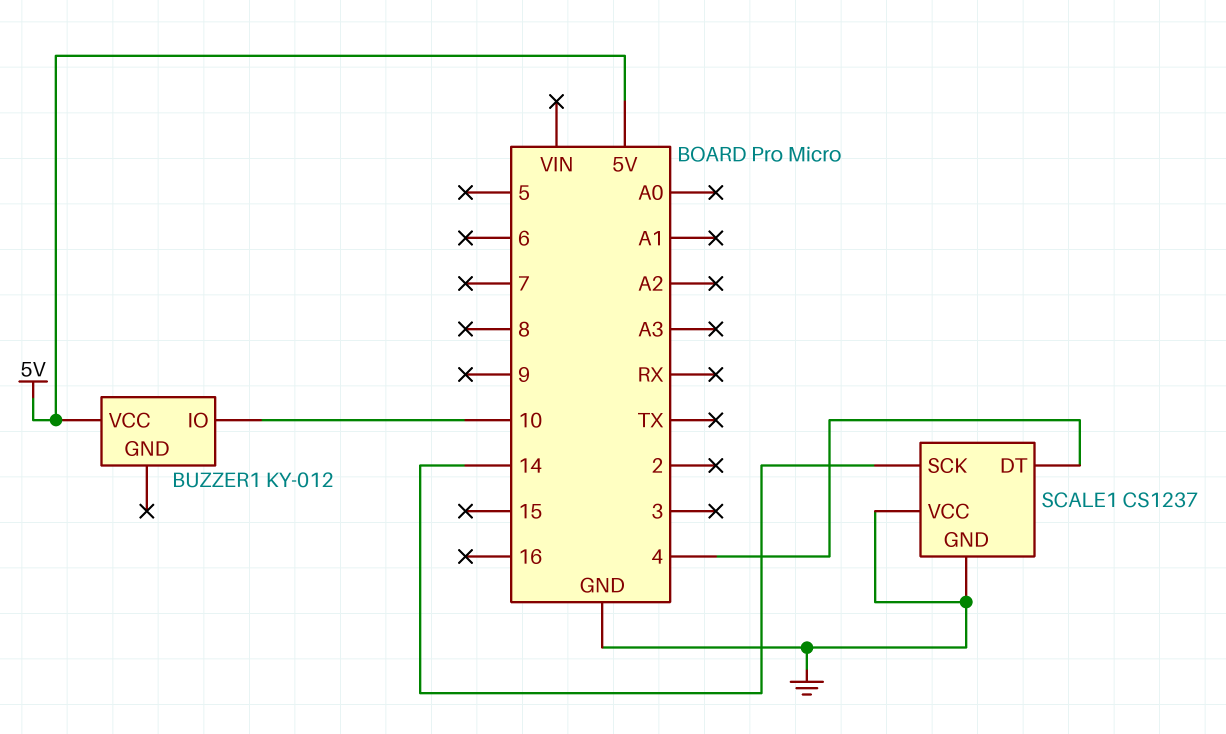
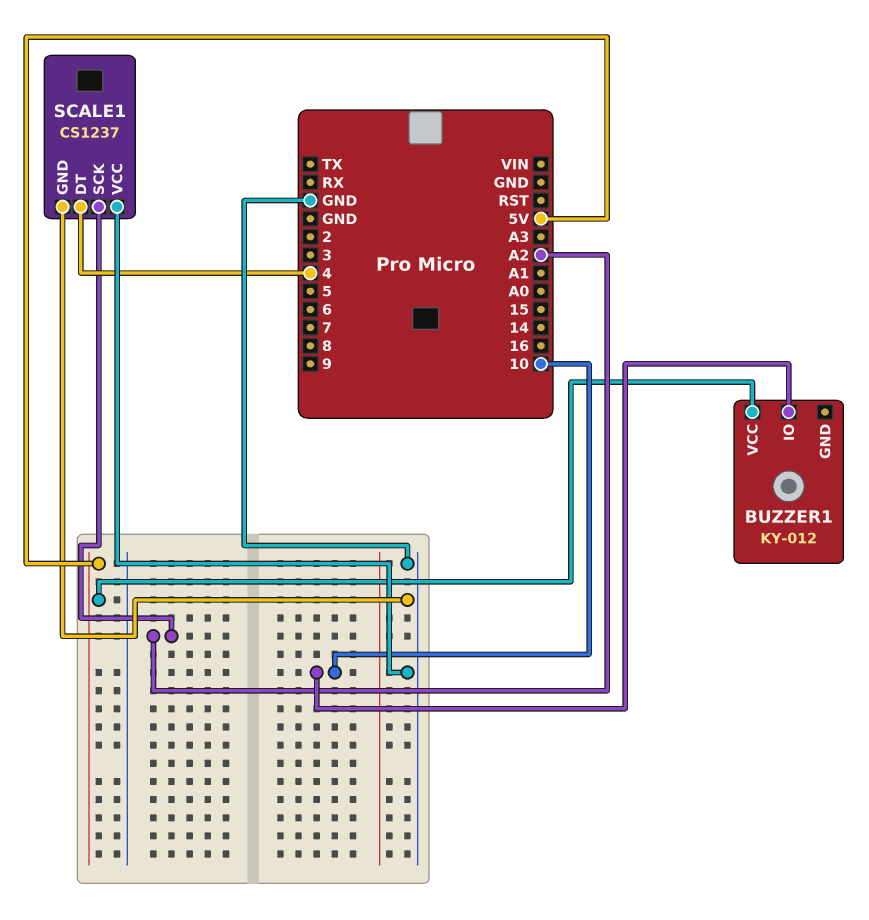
SCALE1 pin SCK: 14 -> A2

